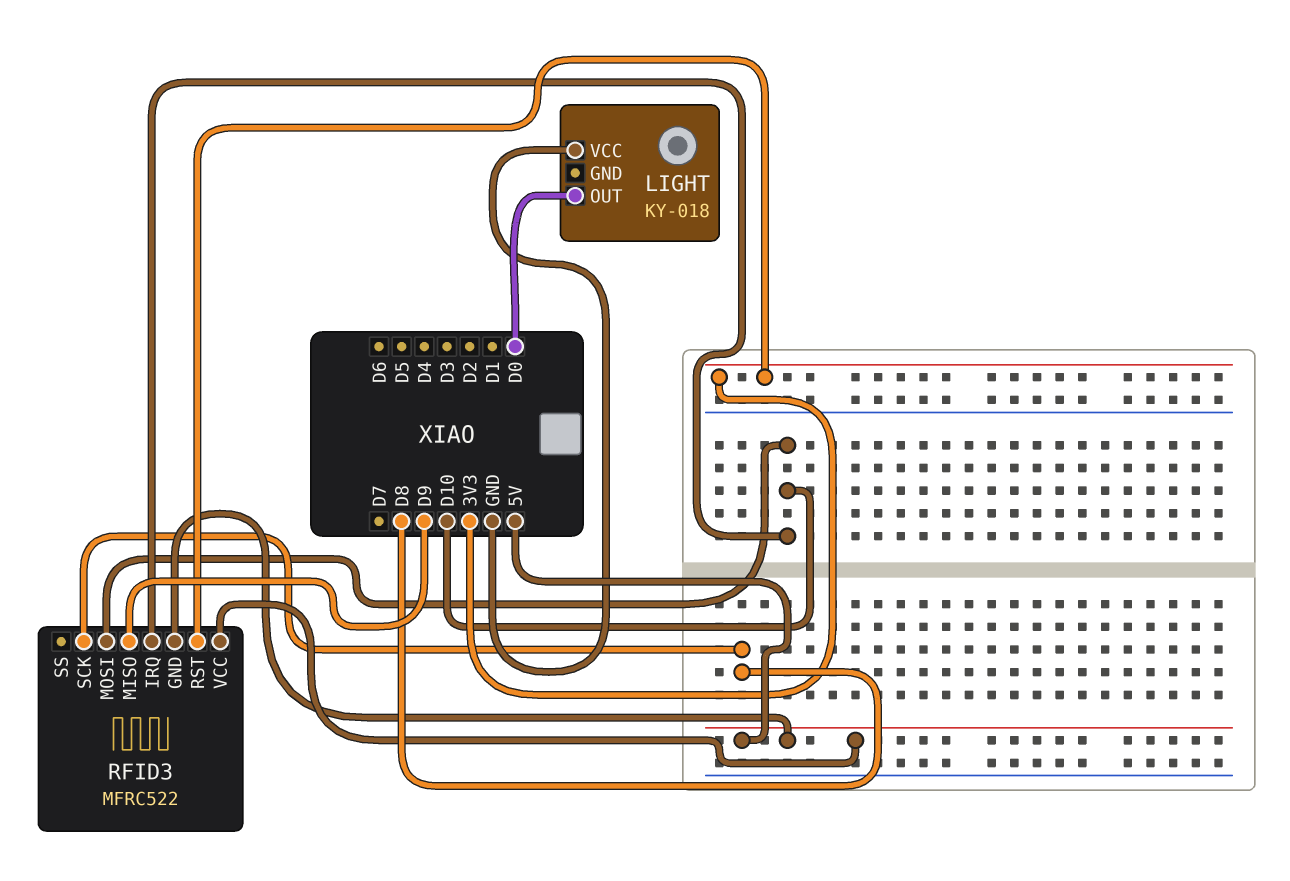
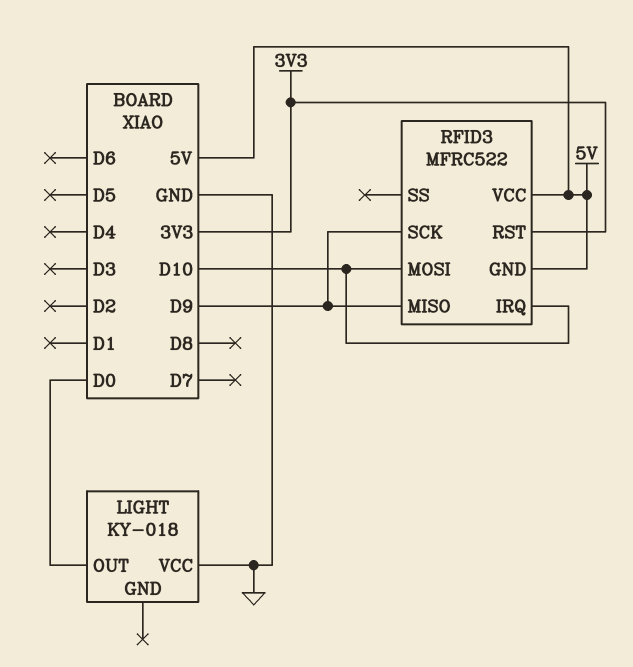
RFID3 pin SCK: D8 -> D9

